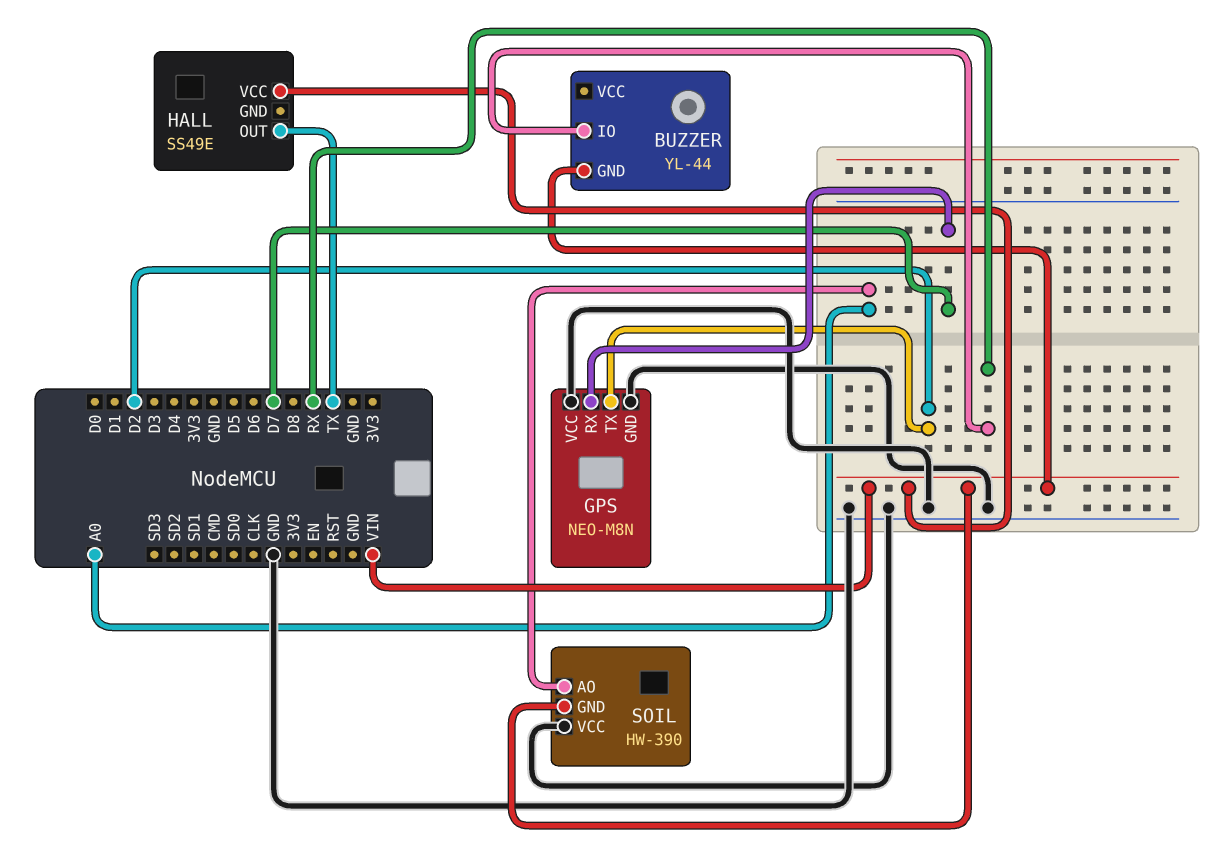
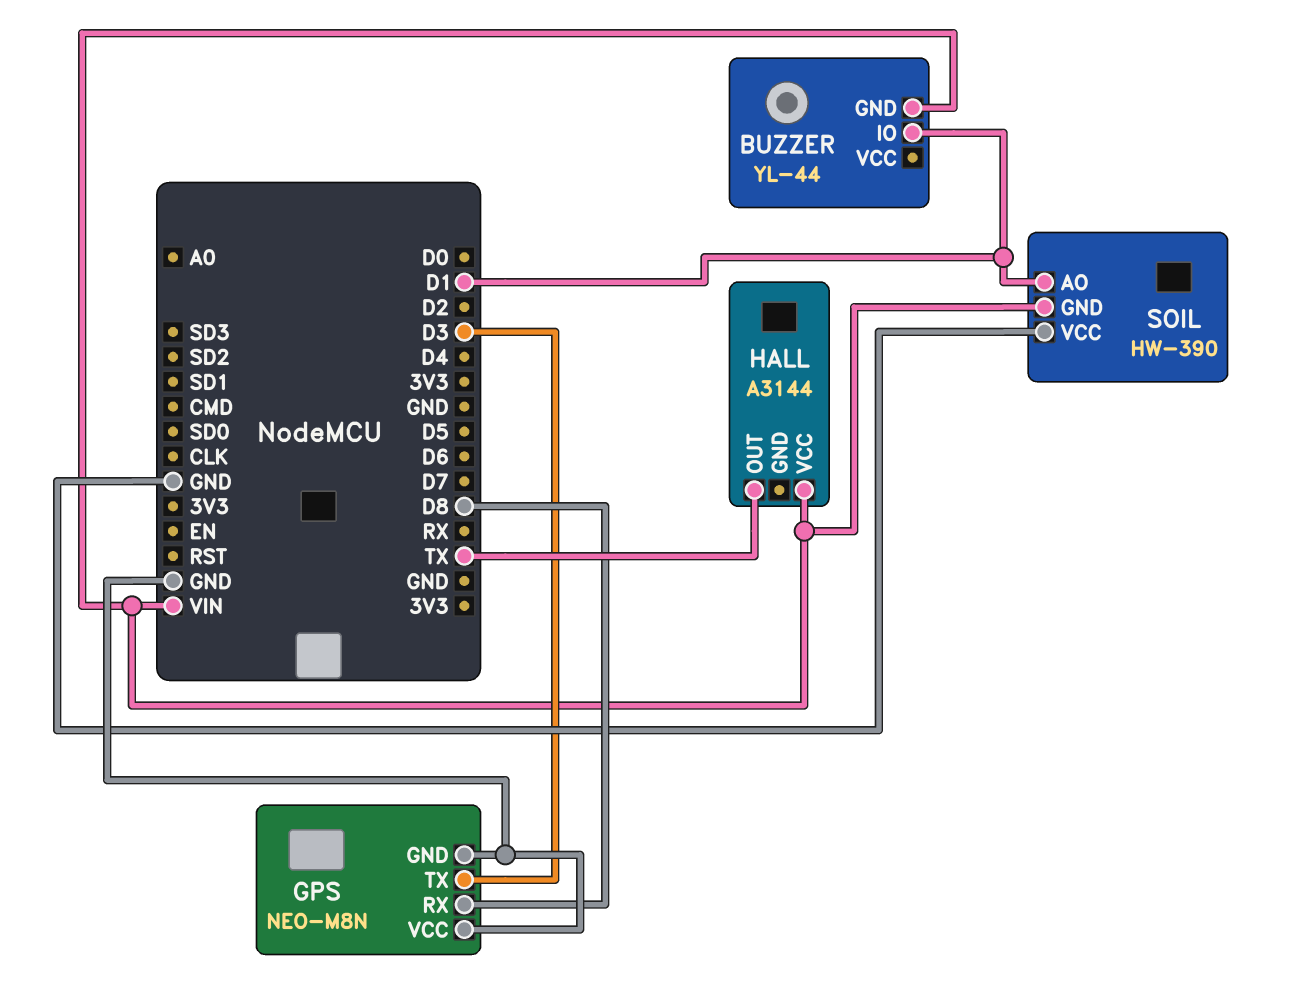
BUZZER pin IO: RX -> D1
GPS pin RX: D7 -> D8
GPS pin TX: D2 -> D3
HALL: SS49E -> A3144
SOIL pin AO: A0 -> D1

